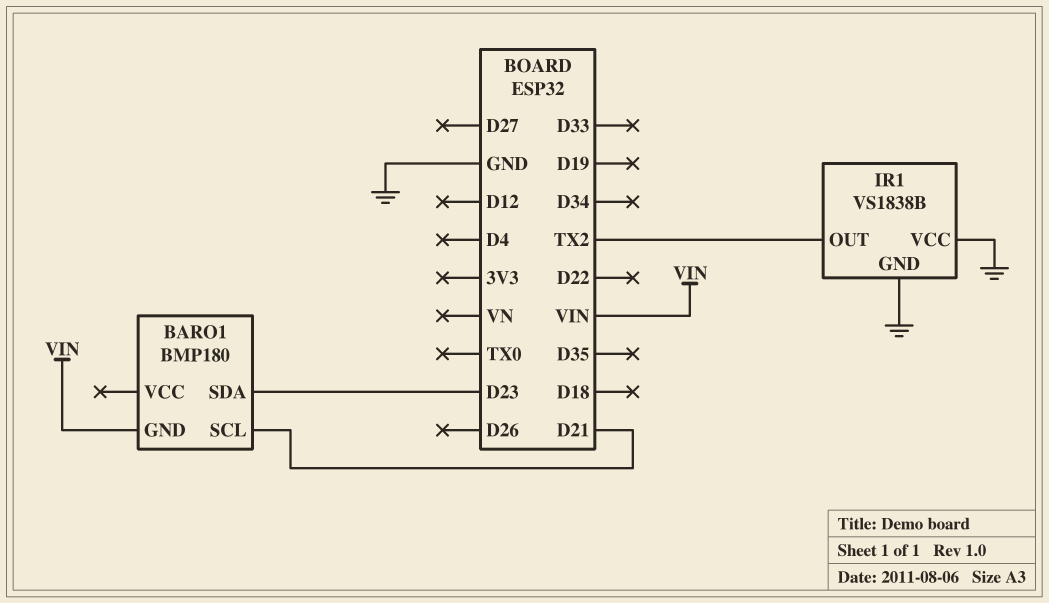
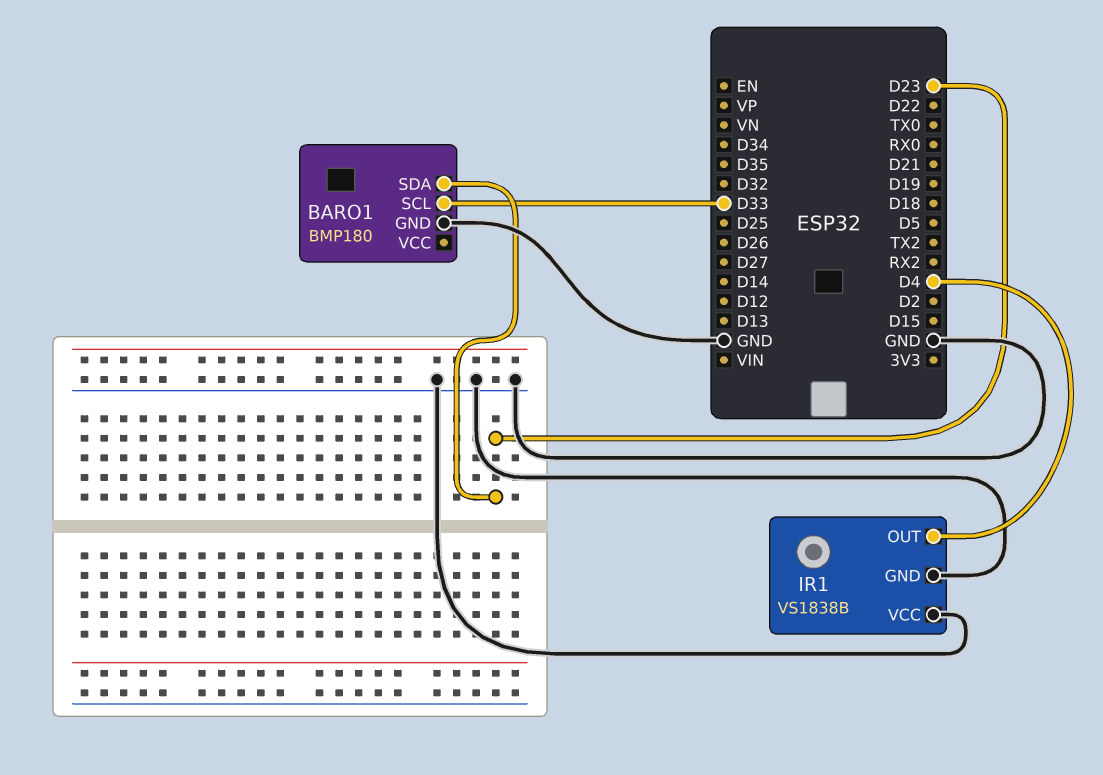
BARO1 pin GND: VIN -> GND
BARO1 pin SCL: D21 -> D33
IR1 pin OUT: TX2 -> D4

